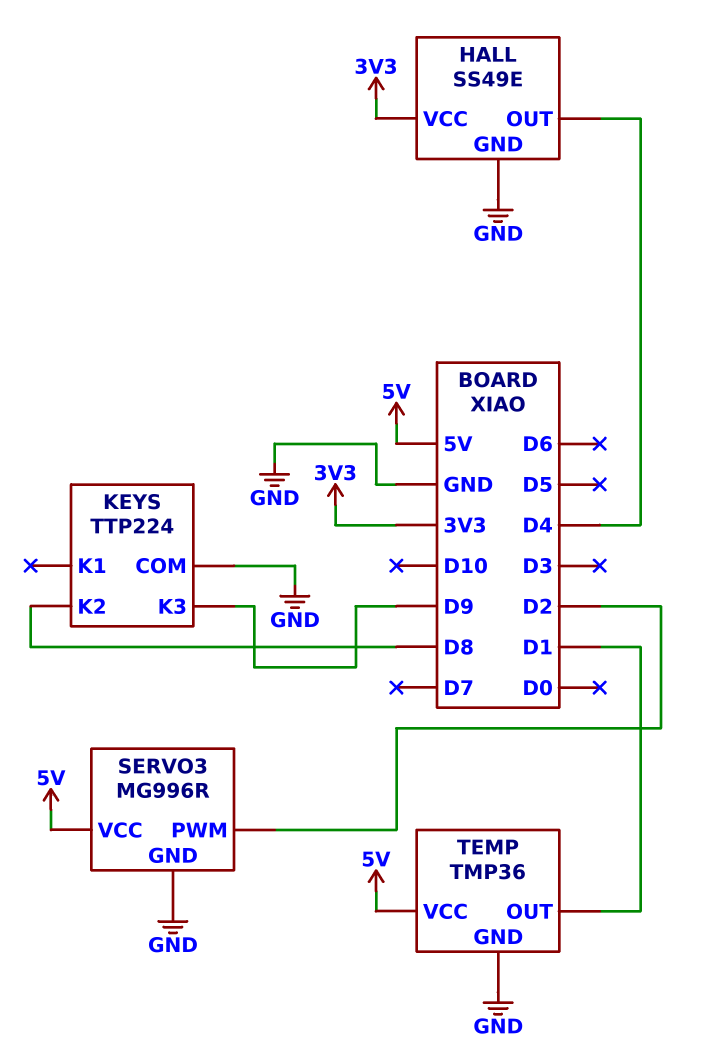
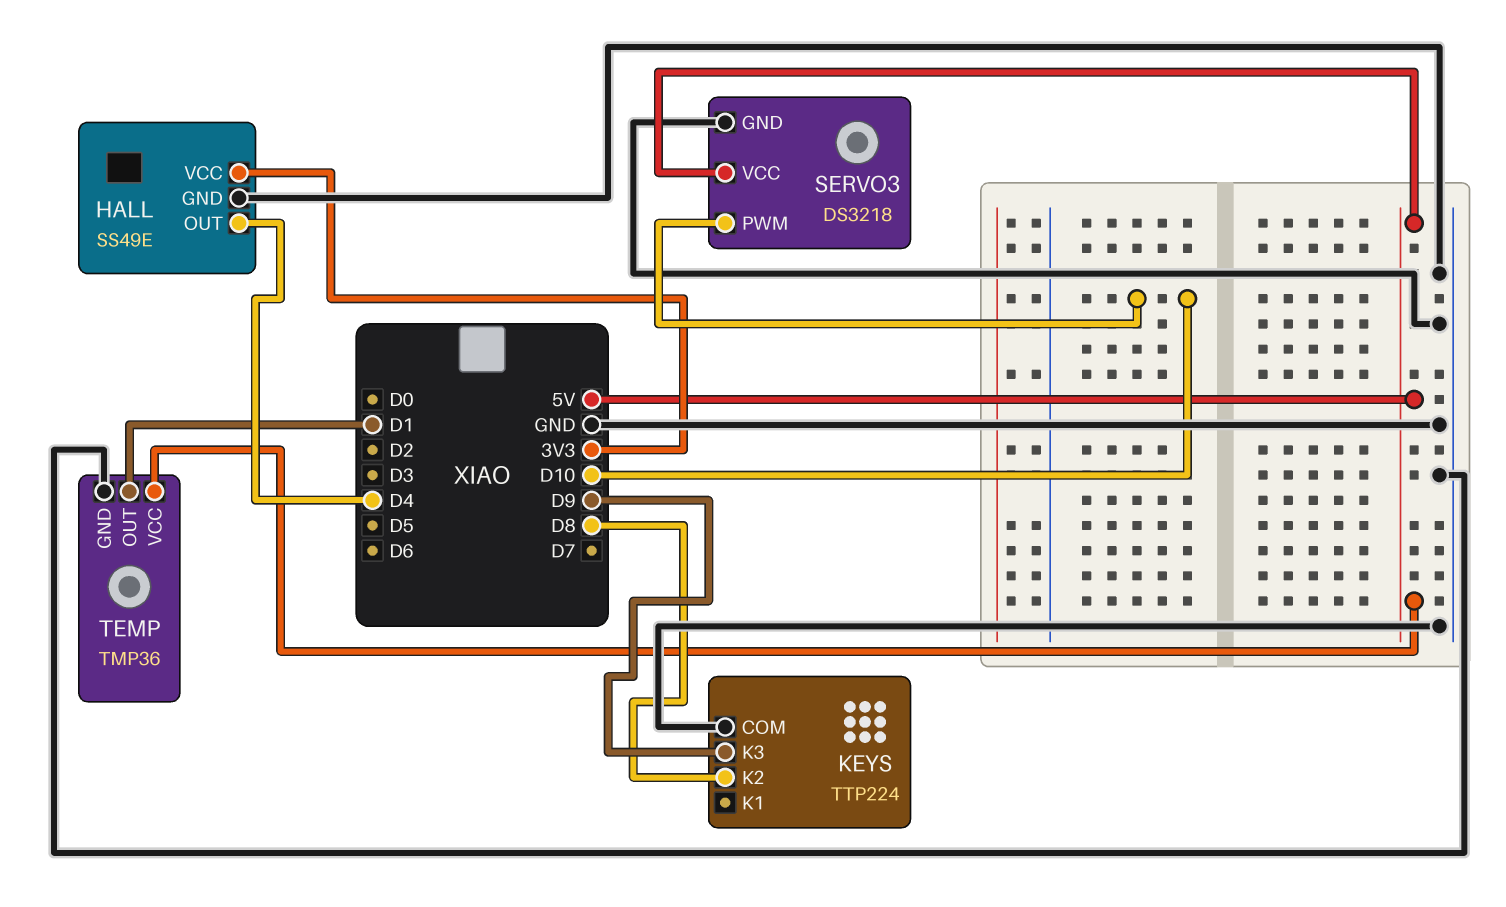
SERVO3: MG996R -> DS3218
SERVO3 pin PWM: D2 -> D10

